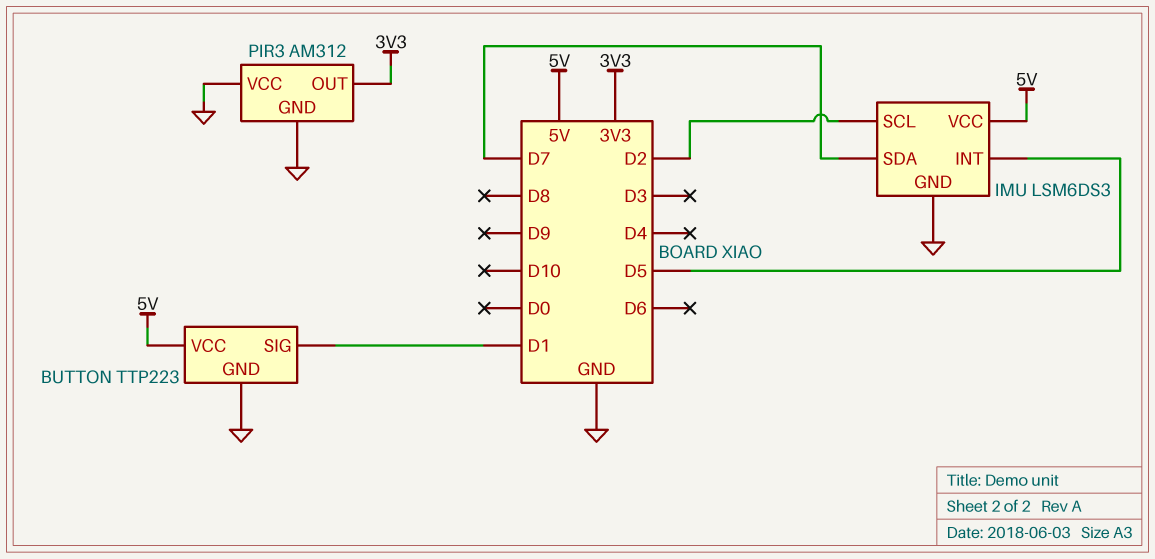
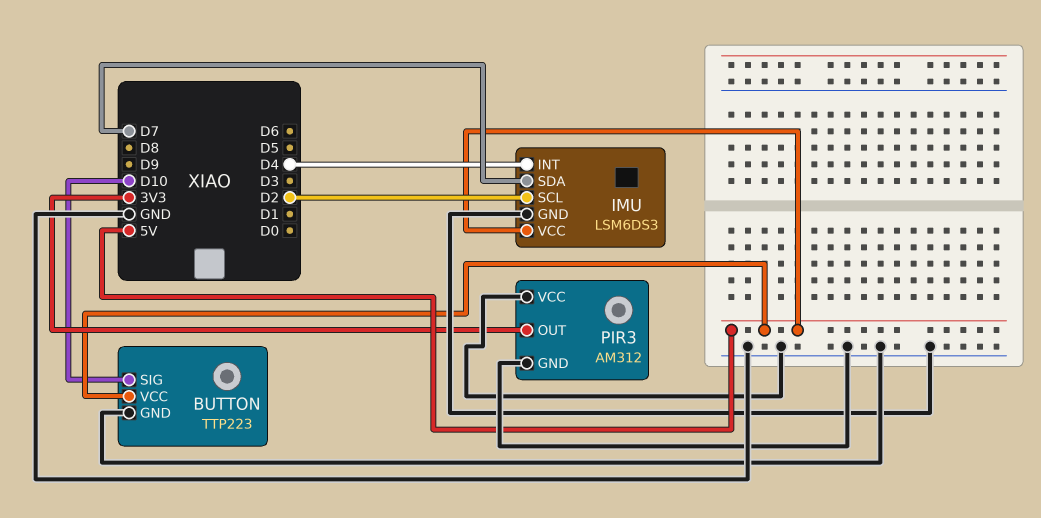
BUTTON pin SIG: D1 -> D10
IMU pin INT: D5 -> D4

